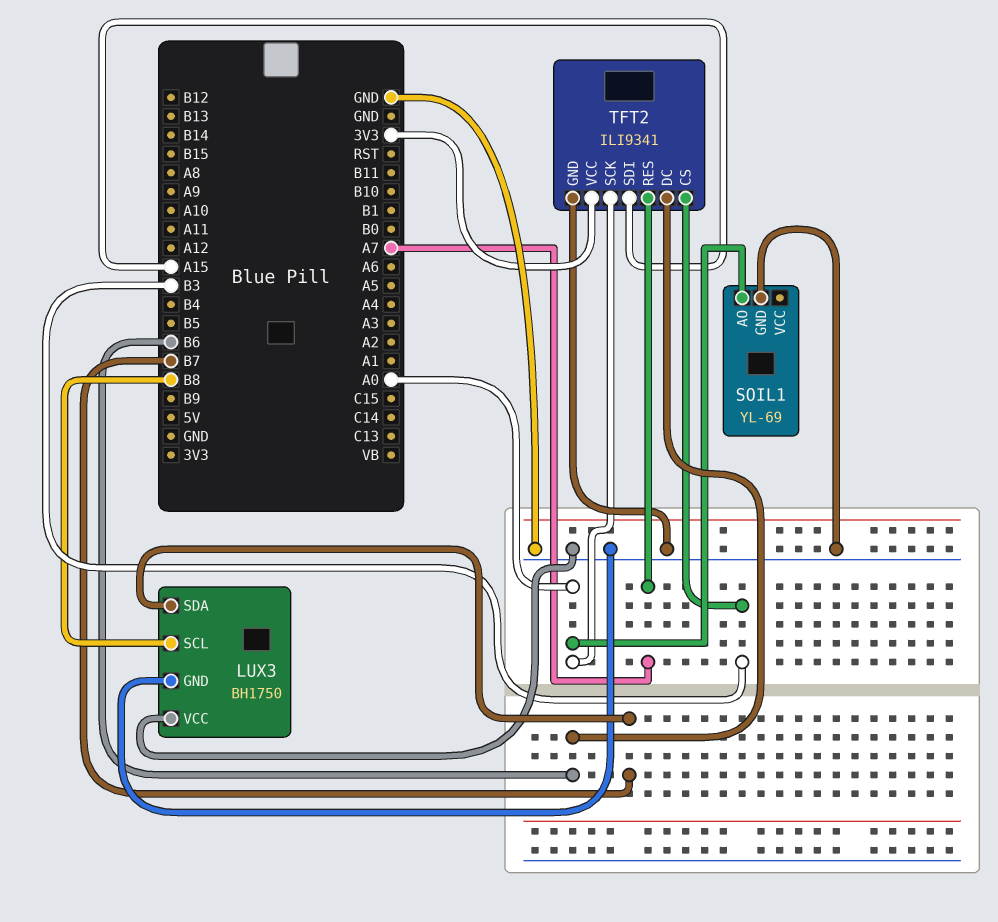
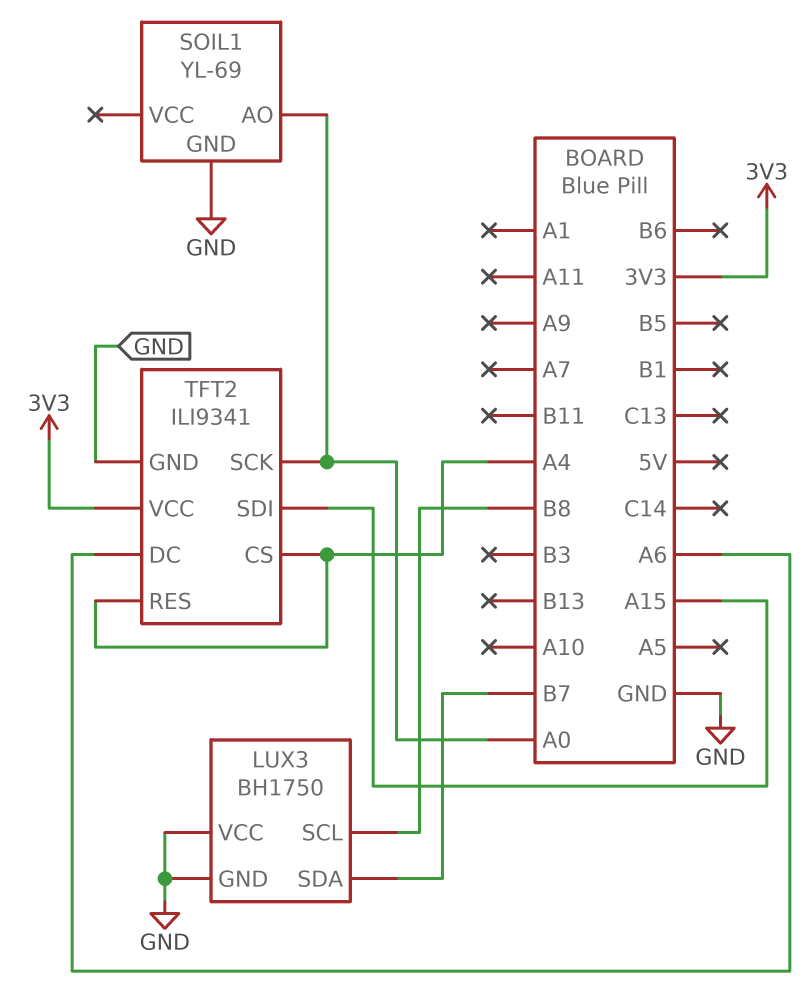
TFT2 pin CS: B3 -> A4
TFT2 pin DC: B6 -> A6
TFT2 pin RES: A7 -> A4

